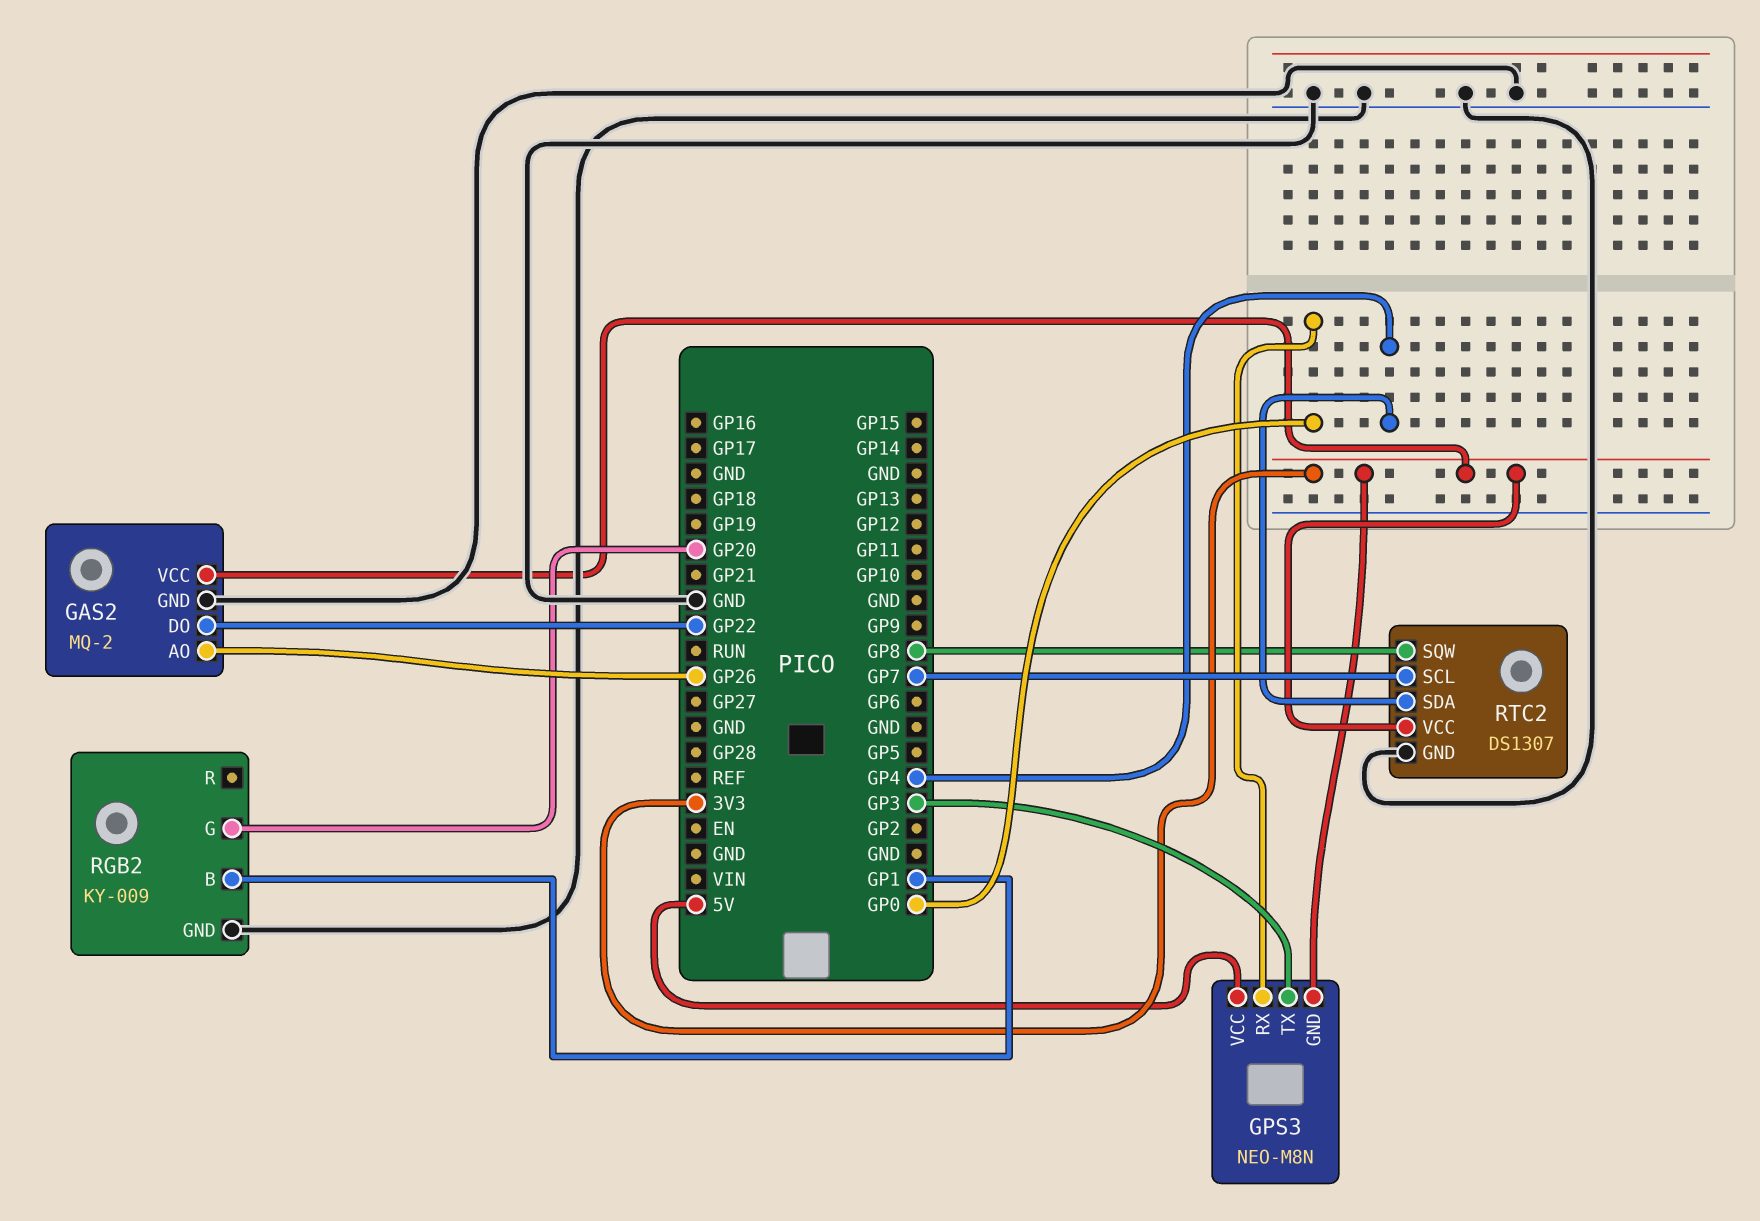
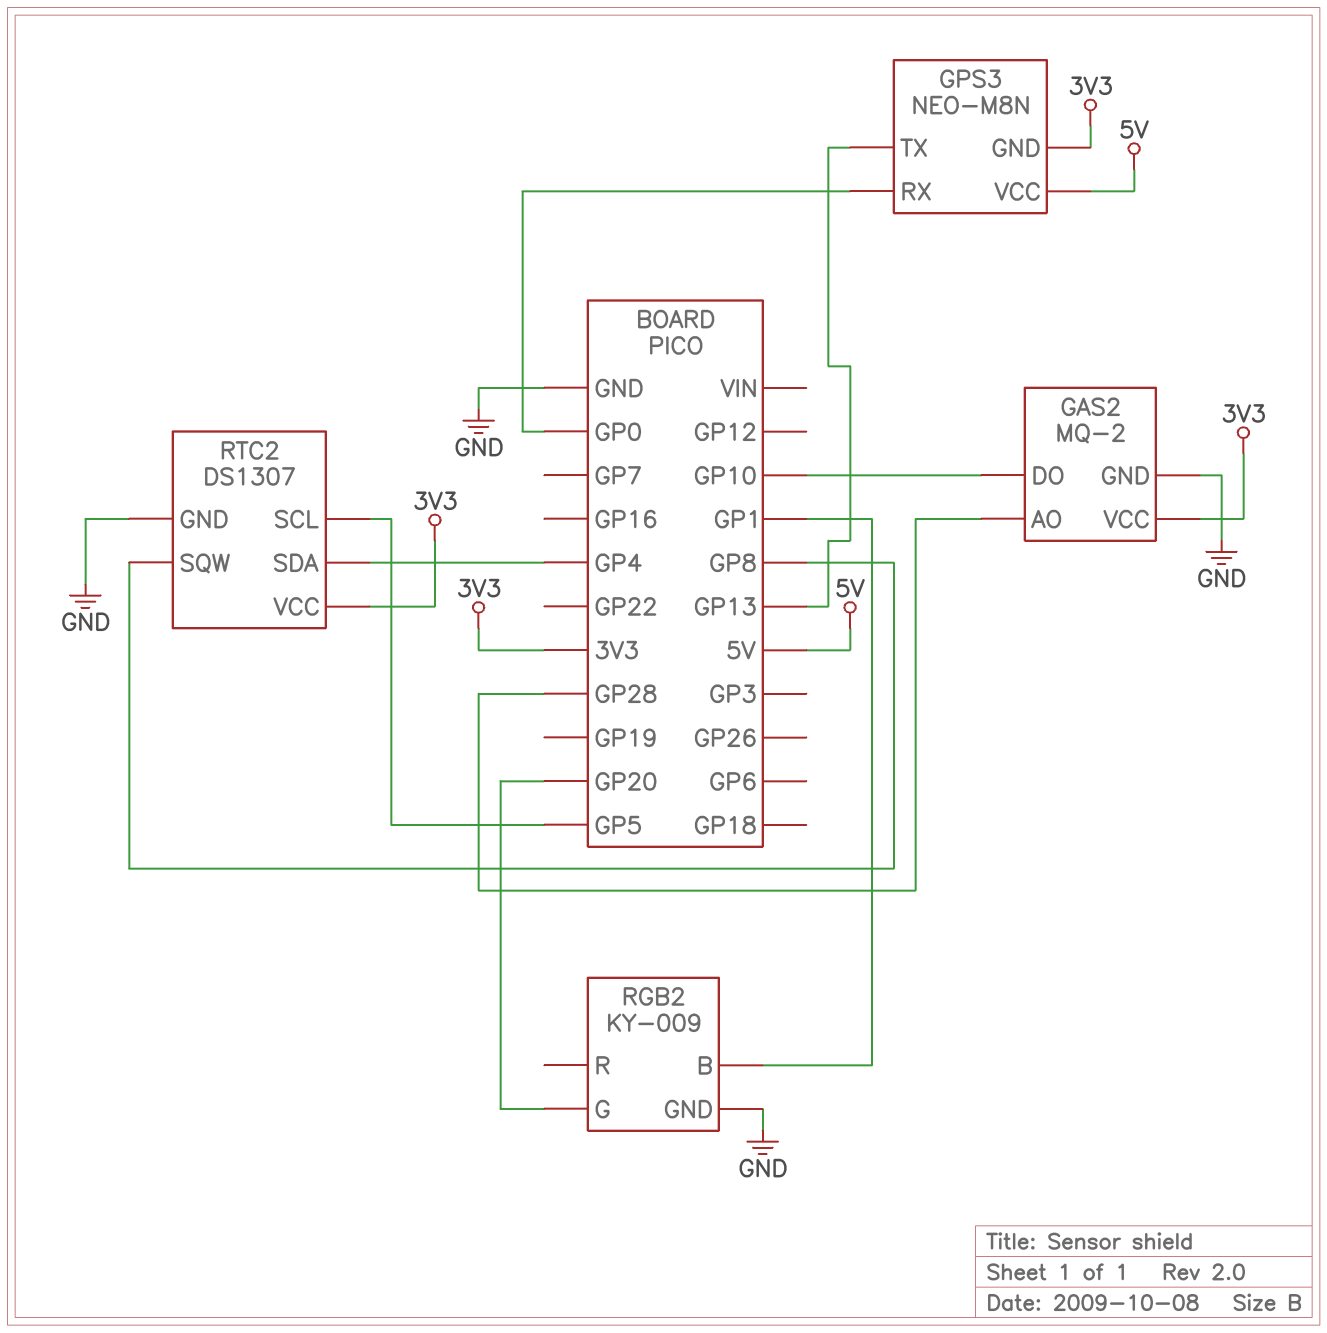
GAS2 pin AO: GP26 -> GP28
GAS2 pin DO: GP22 -> GP10
GPS3 pin TX: GP3 -> GP13
RTC2 pin SCL: GP7 -> GP5

